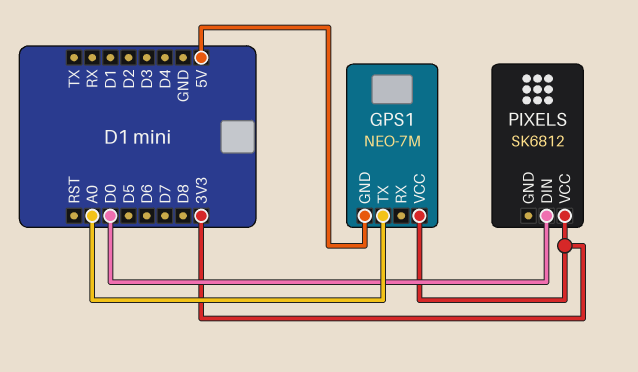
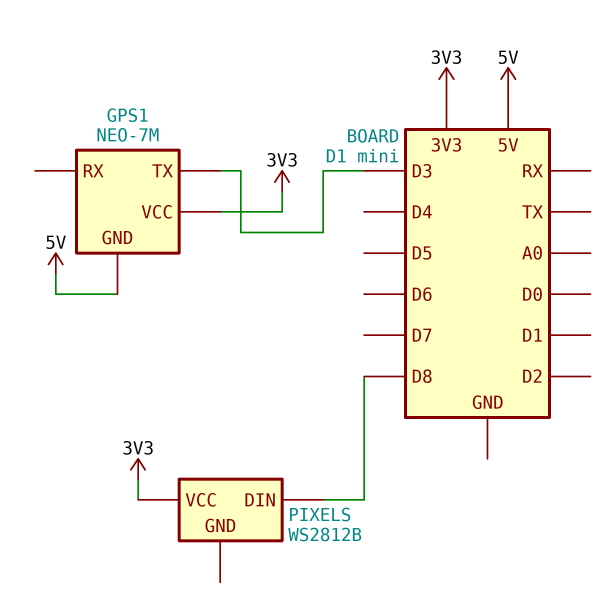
GPS1 pin TX: A0 -> D3
PIXELS: SK6812 -> WS2812B
PIXELS pin DIN: D0 -> D8

